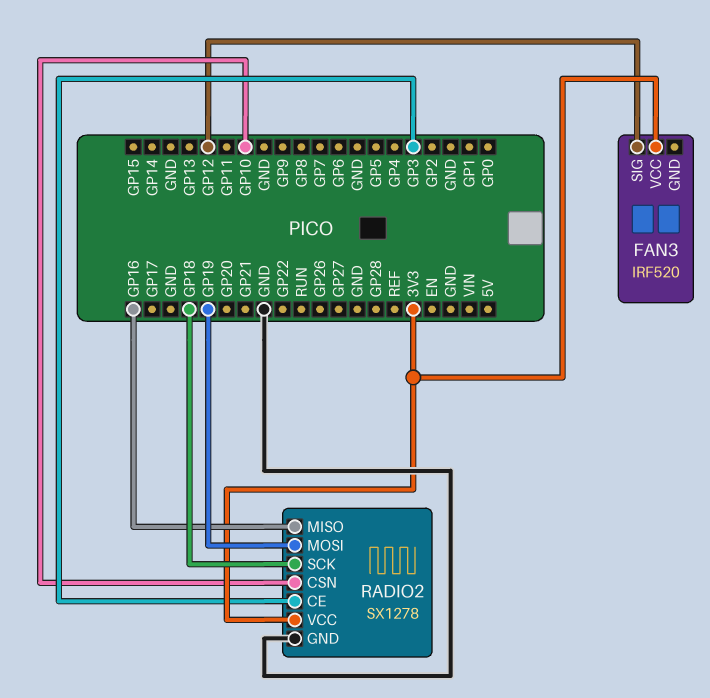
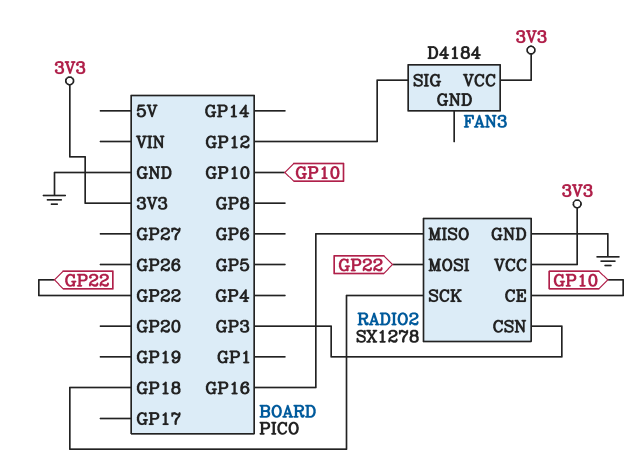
FAN3: IRF520 -> D4184
RADIO2 pin CE: GP3 -> GP10
RADIO2 pin CSN: GP10 -> GP3
RADIO2 pin MOSI: GP19 -> GP22

